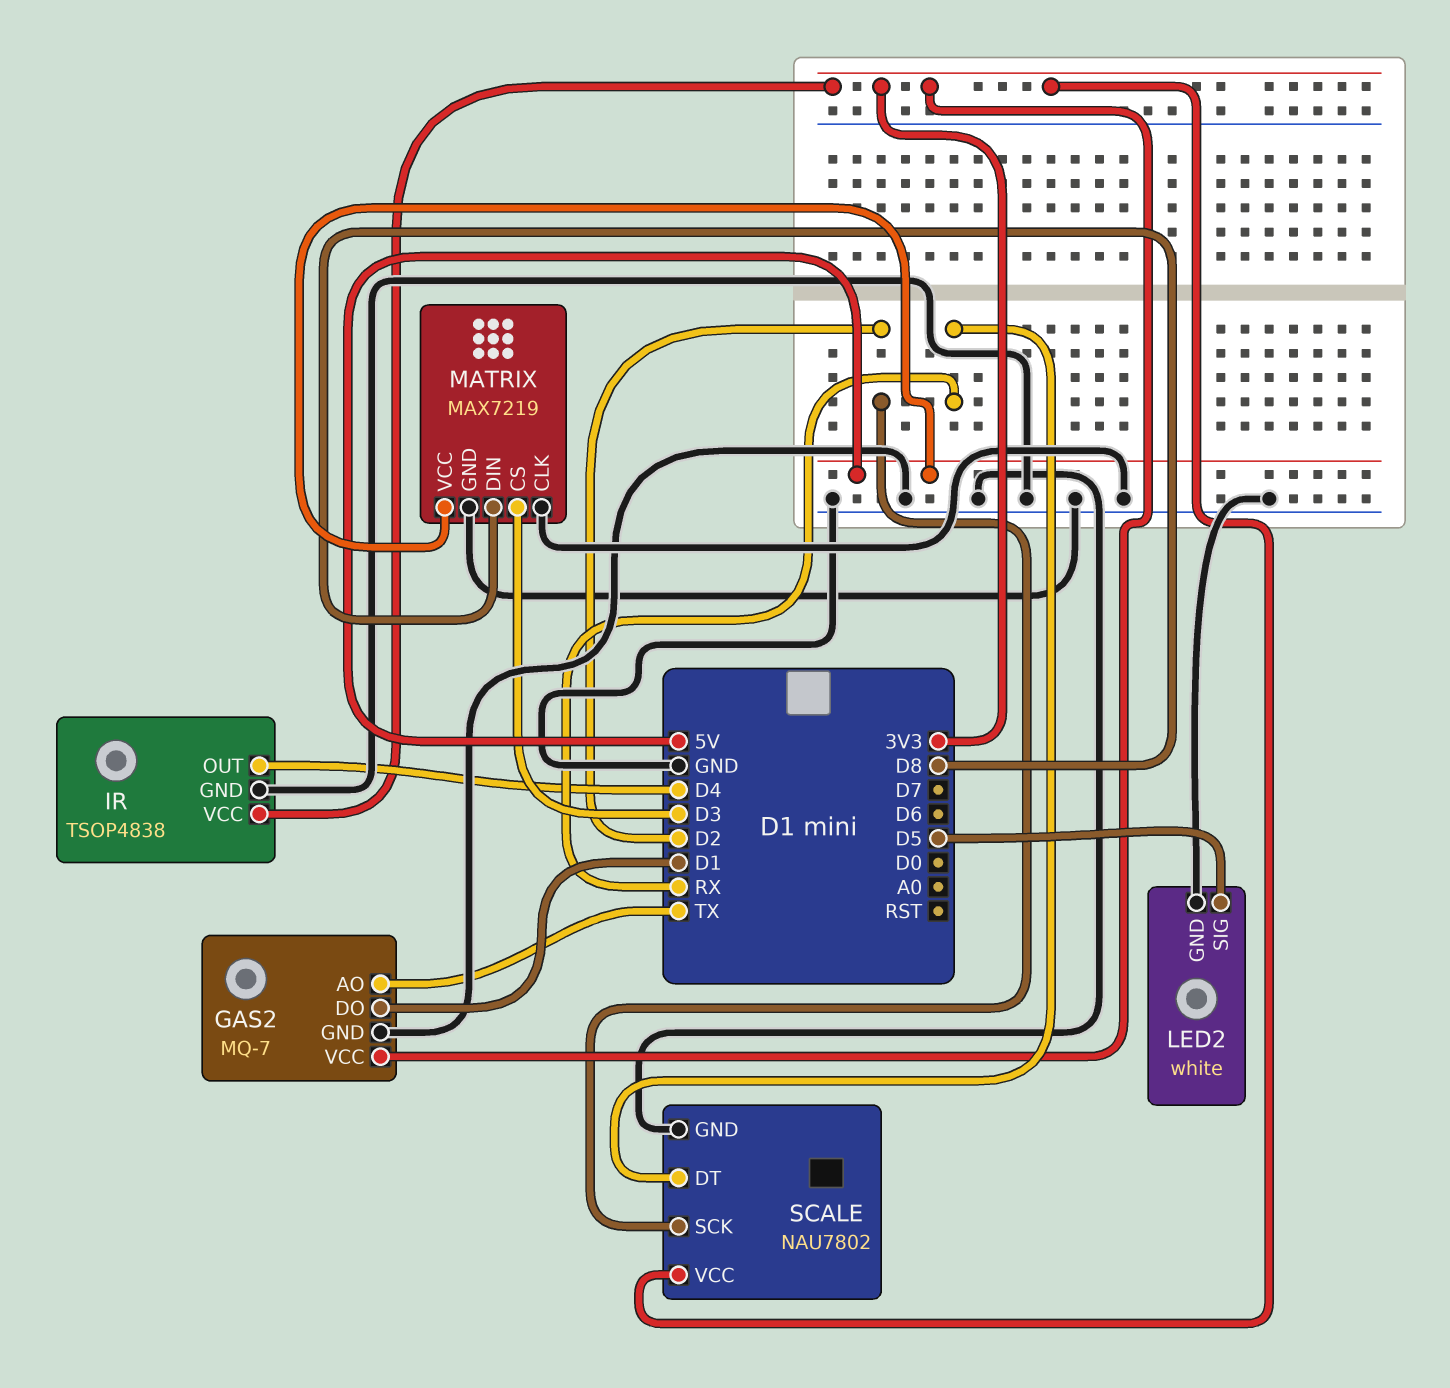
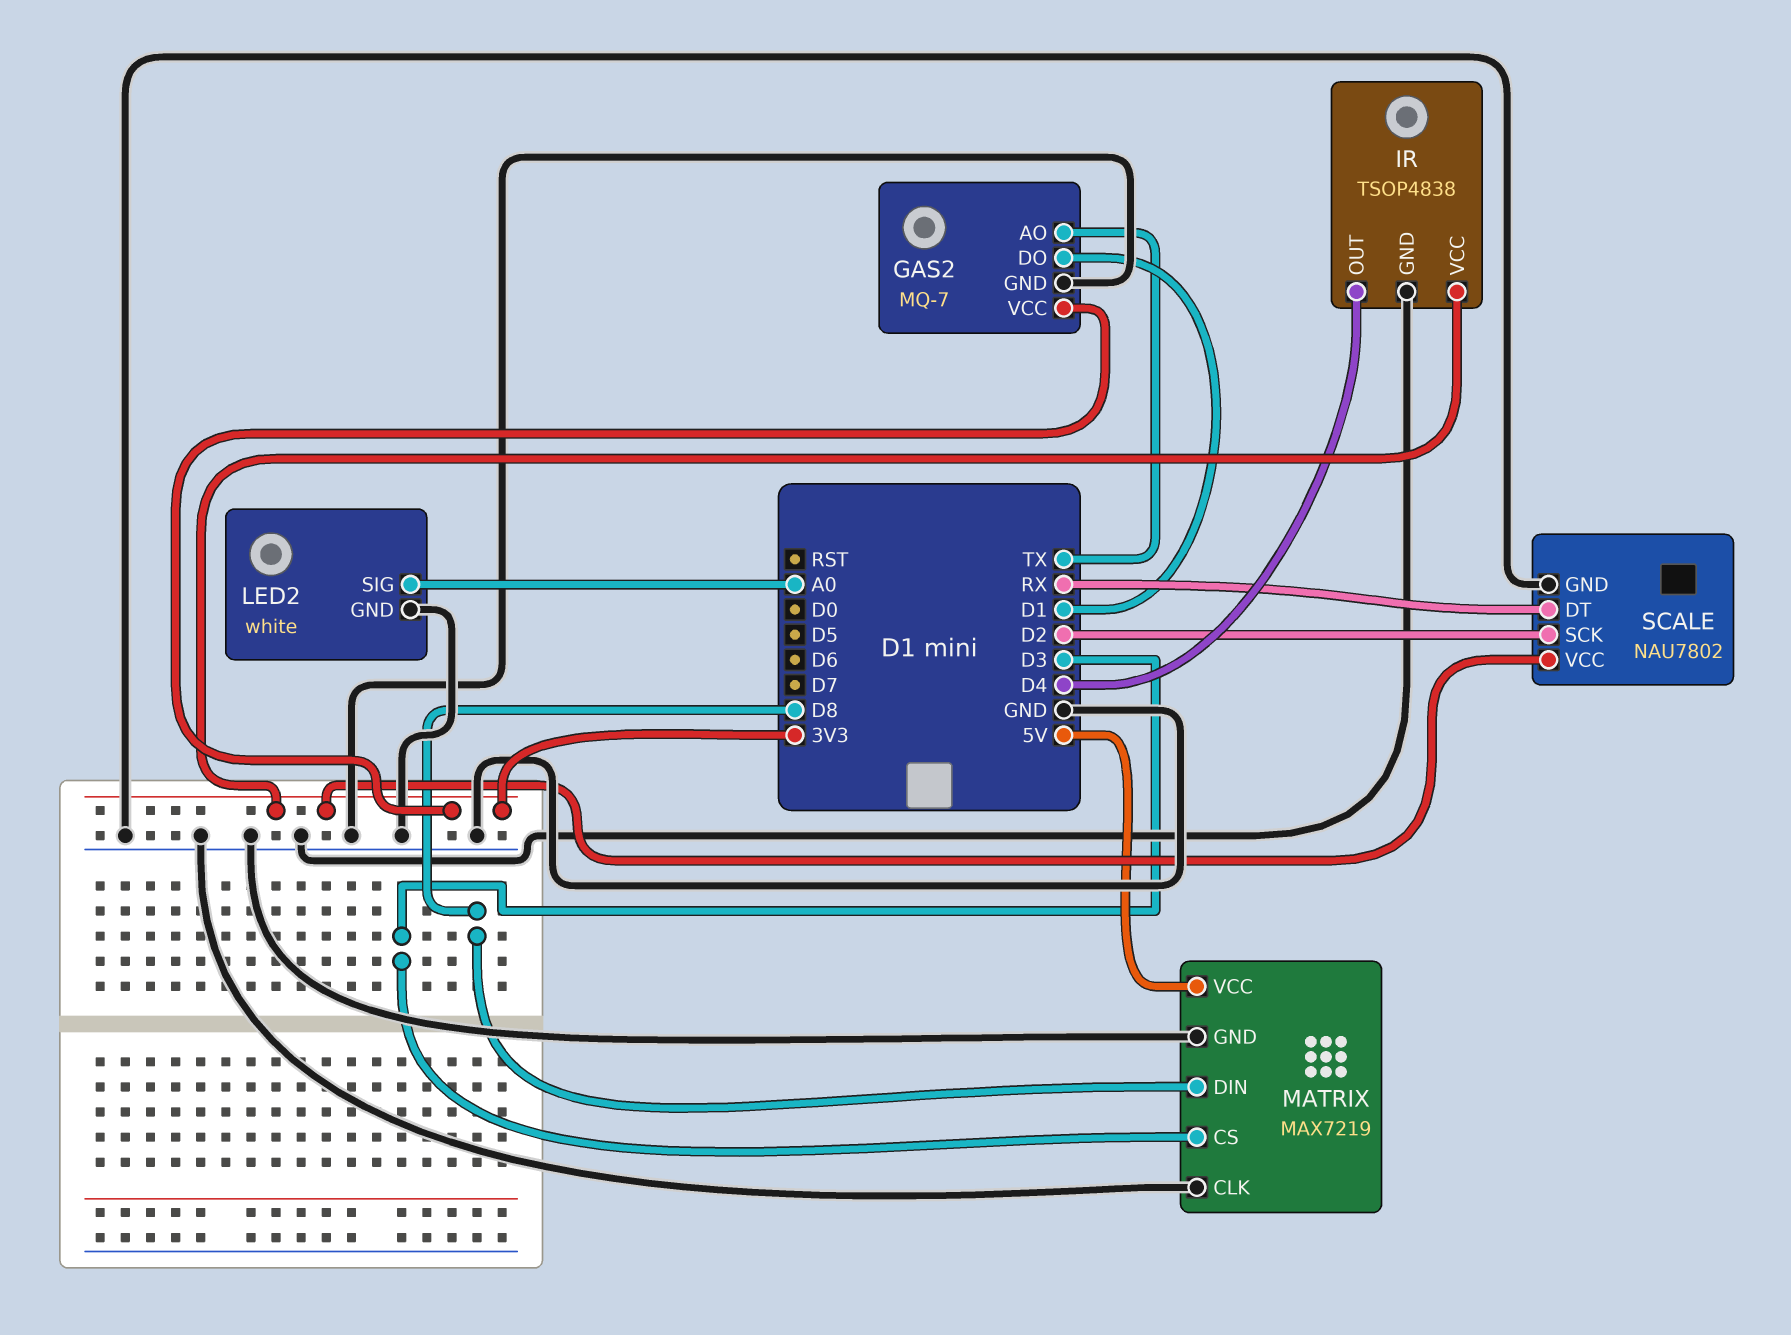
LED2 pin SIG: D5 -> A0

